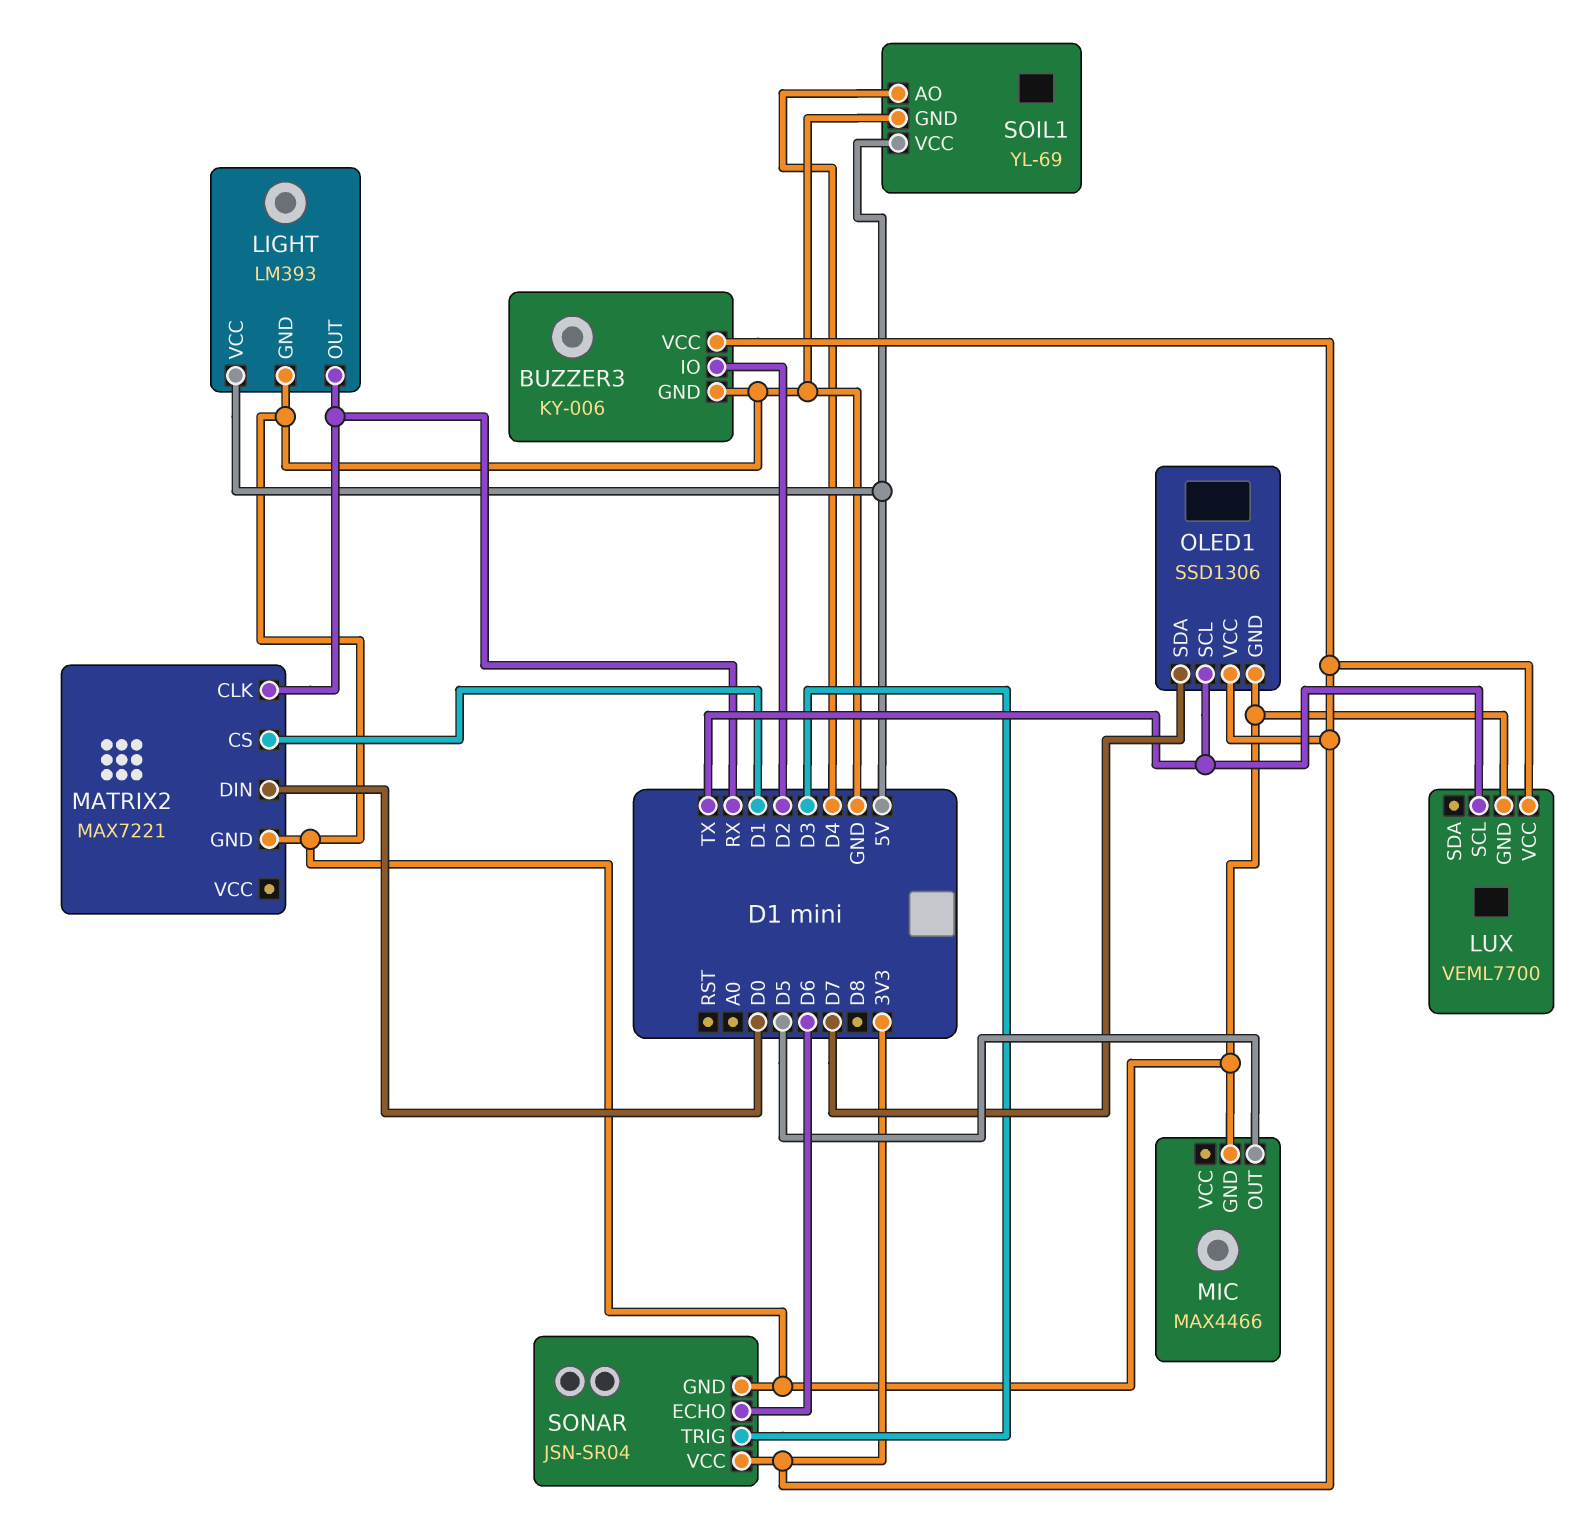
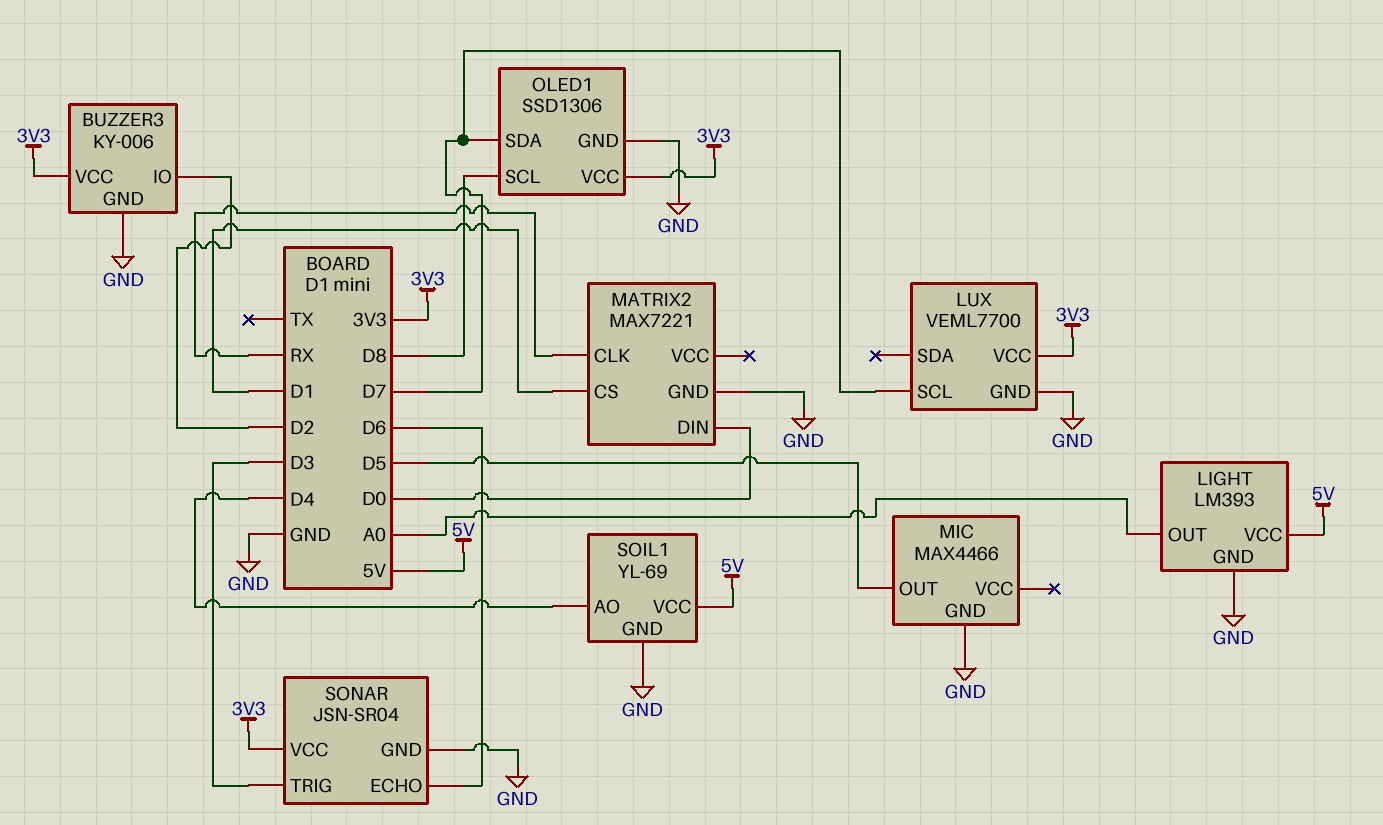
LIGHT pin OUT: RX -> A0
LUX pin SCL: TX -> D7
OLED1 pin SCL: TX -> D8

